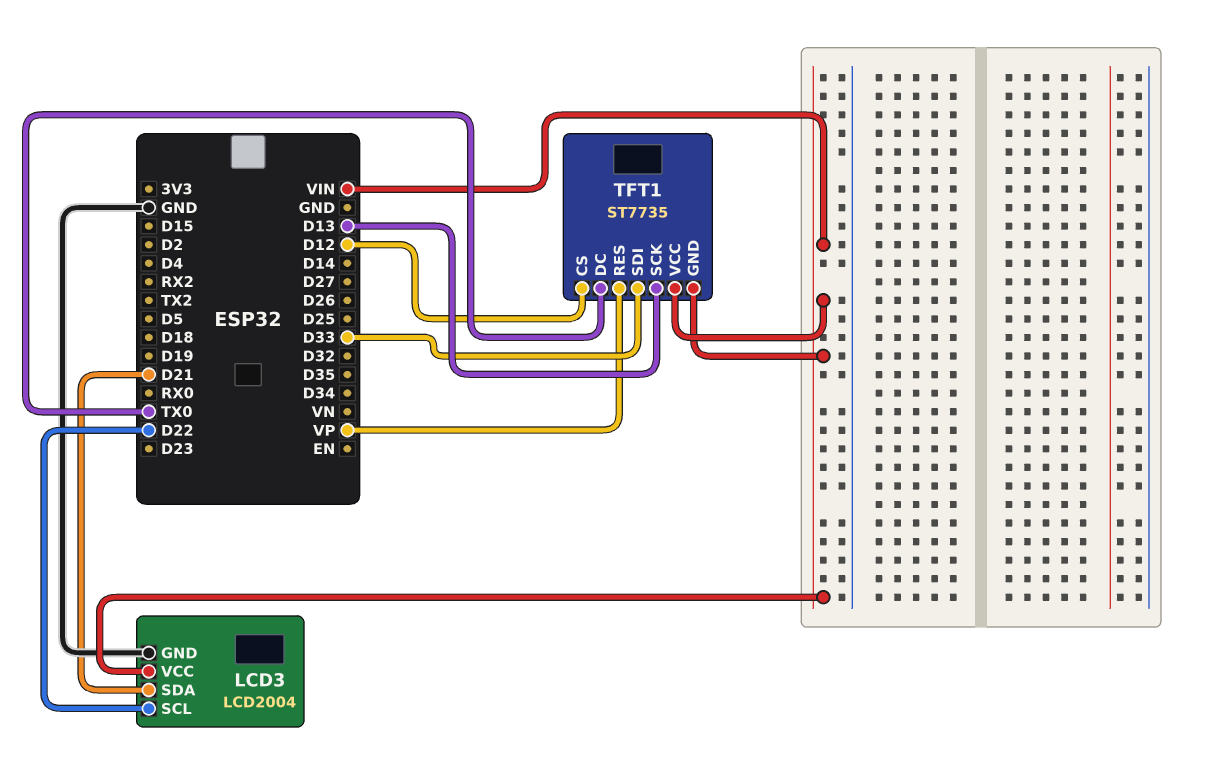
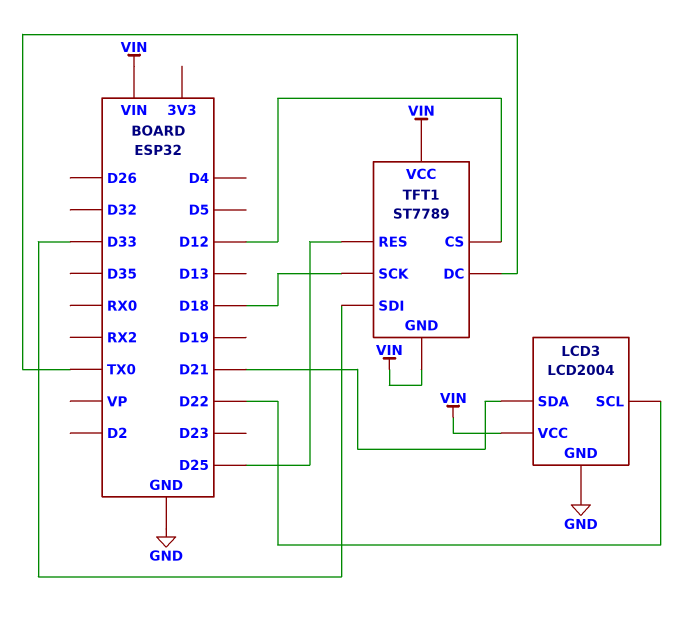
TFT1: ST7735 -> ST7789
TFT1 pin RES: VP -> D25
TFT1 pin SCK: D13 -> D18

